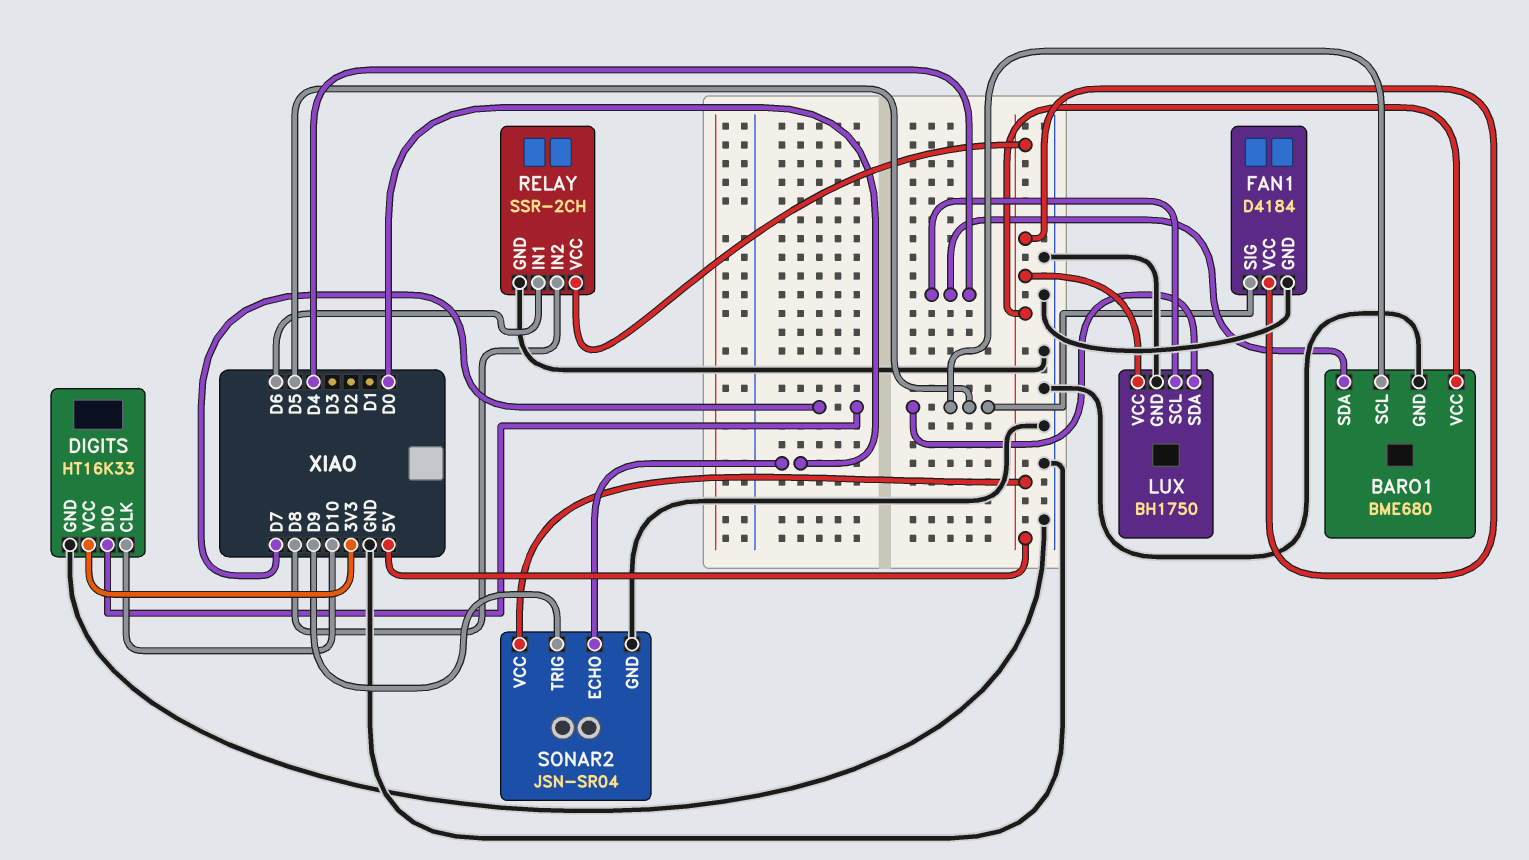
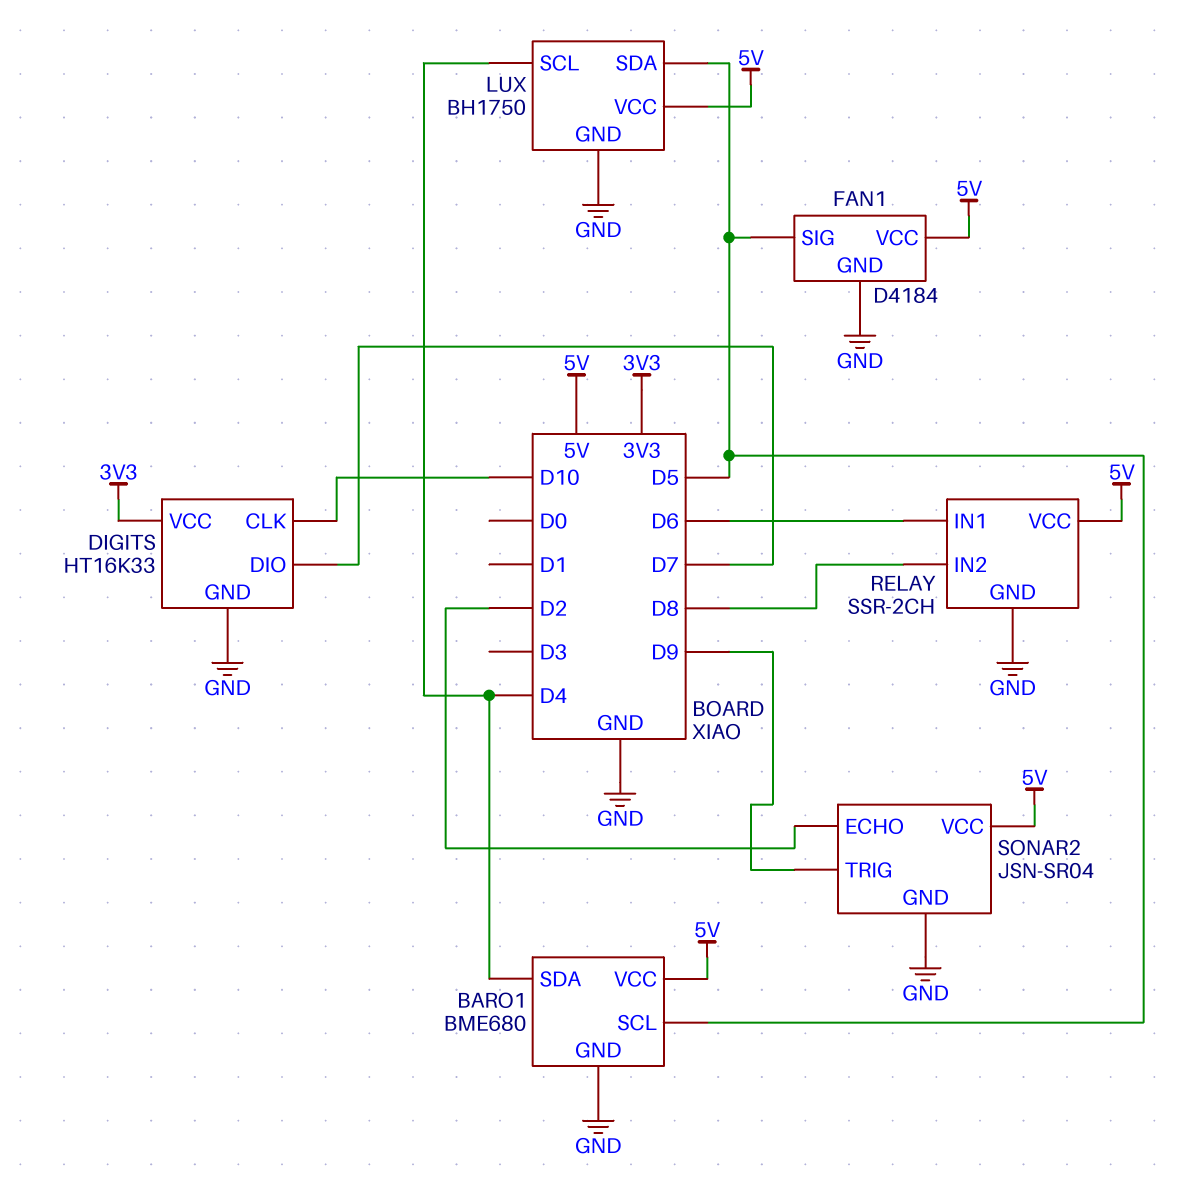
SONAR2 pin ECHO: D0 -> D2

